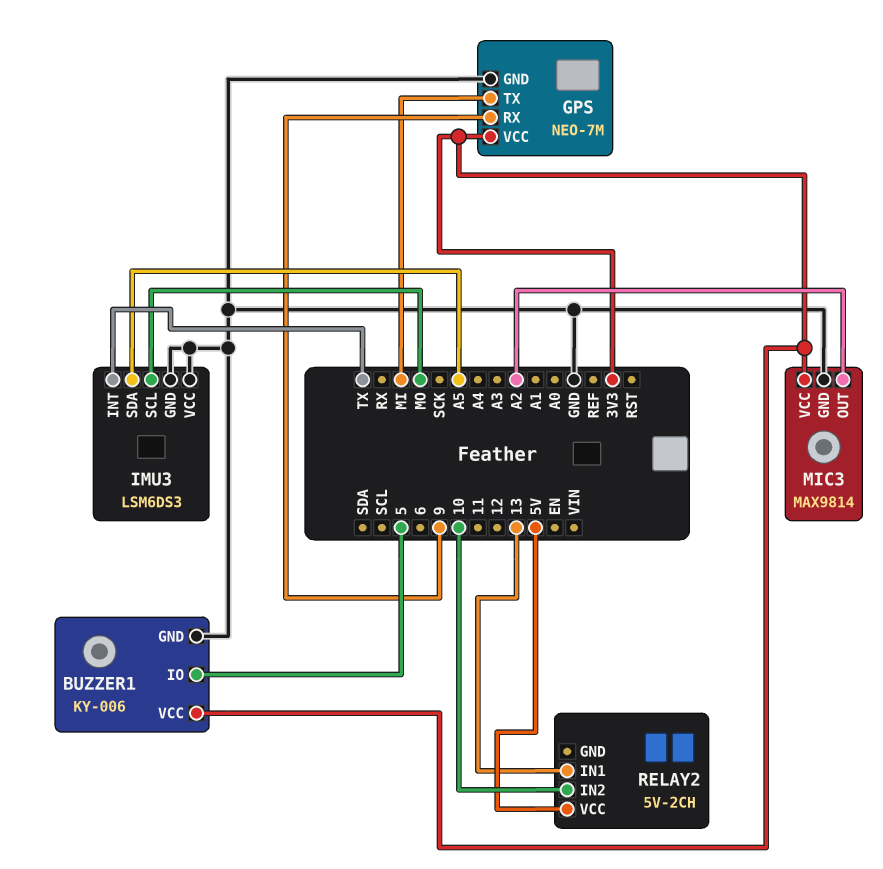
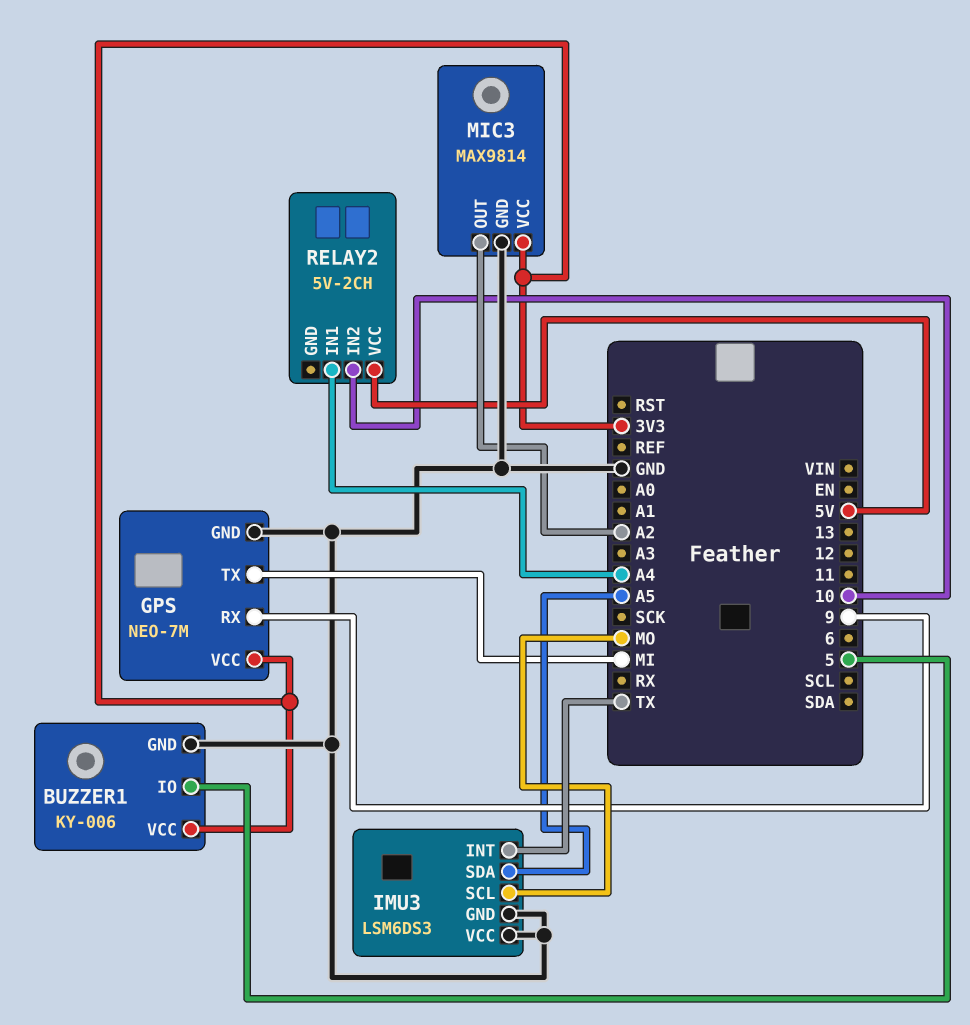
RELAY2 pin IN1: 13 -> A4

